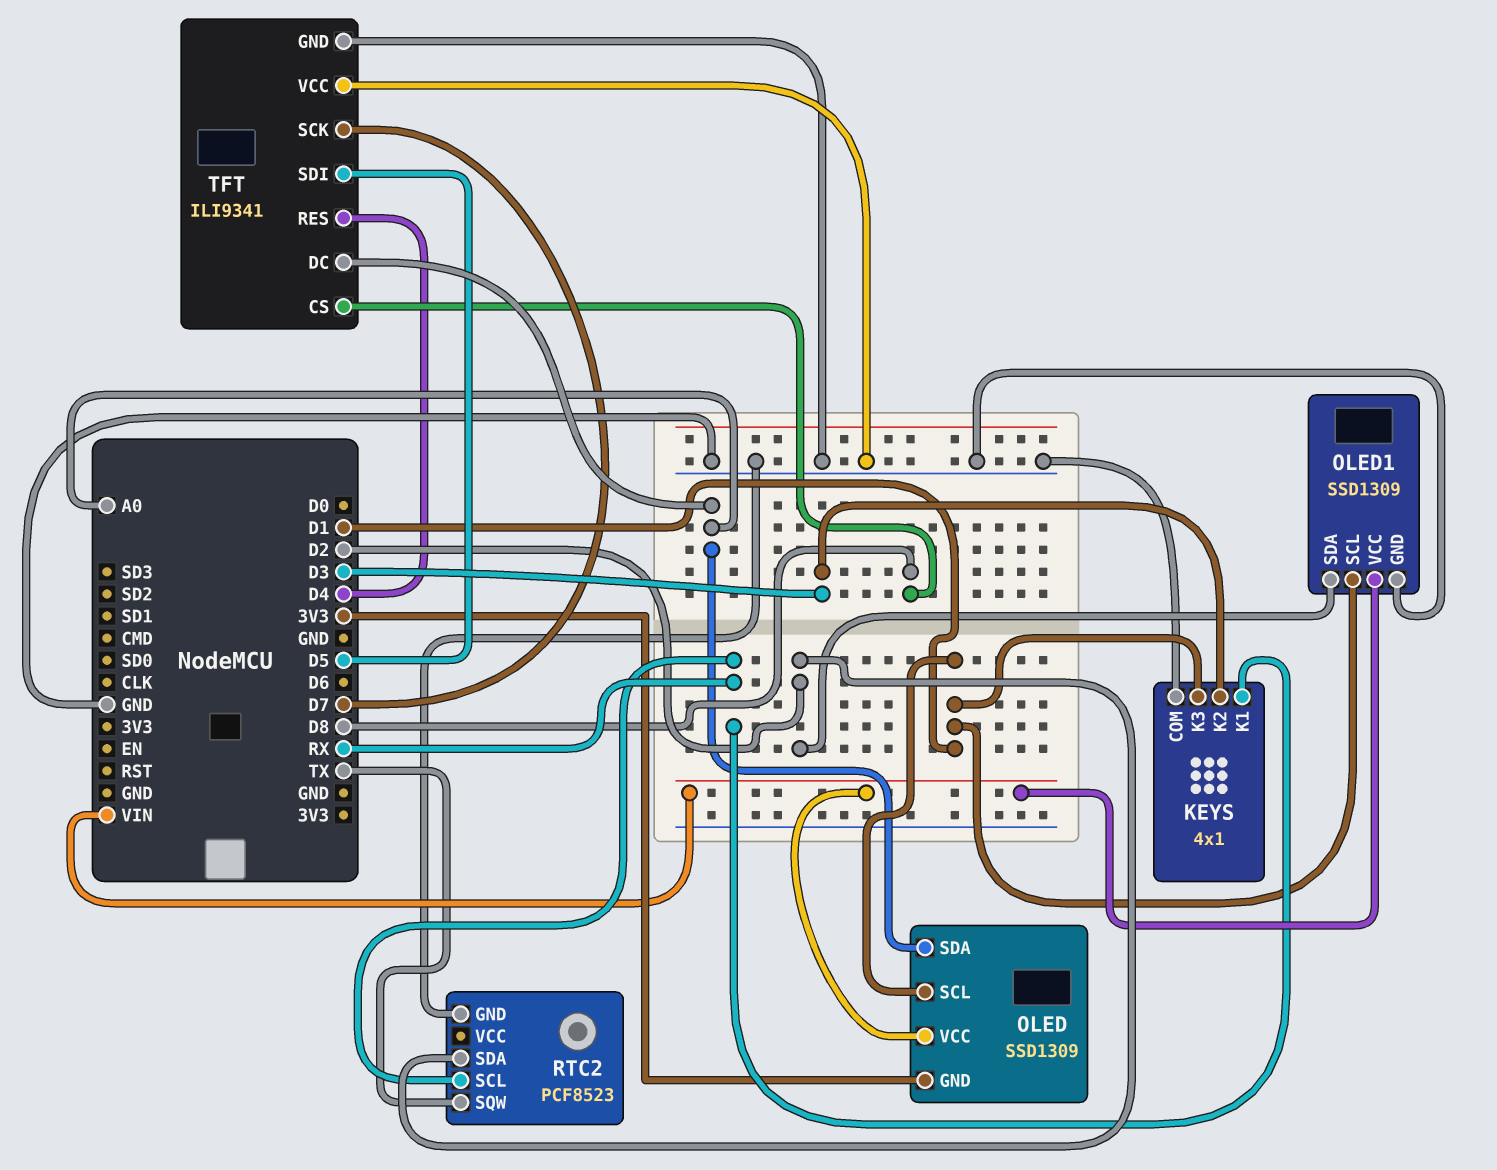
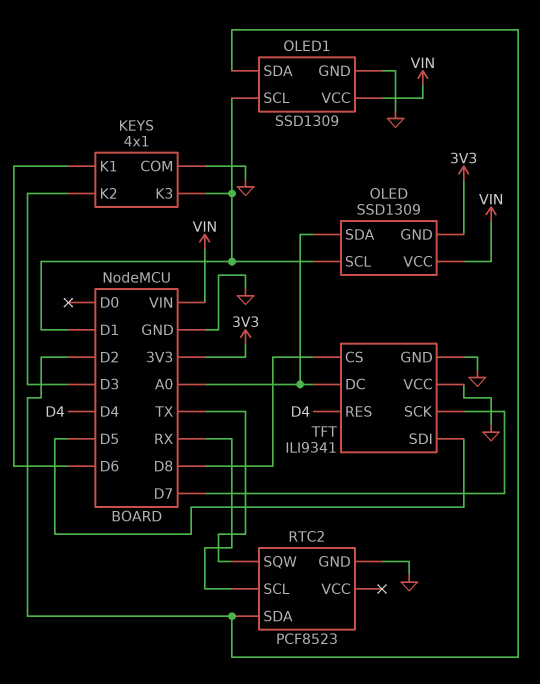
KEYS pin K1: RX -> D6

